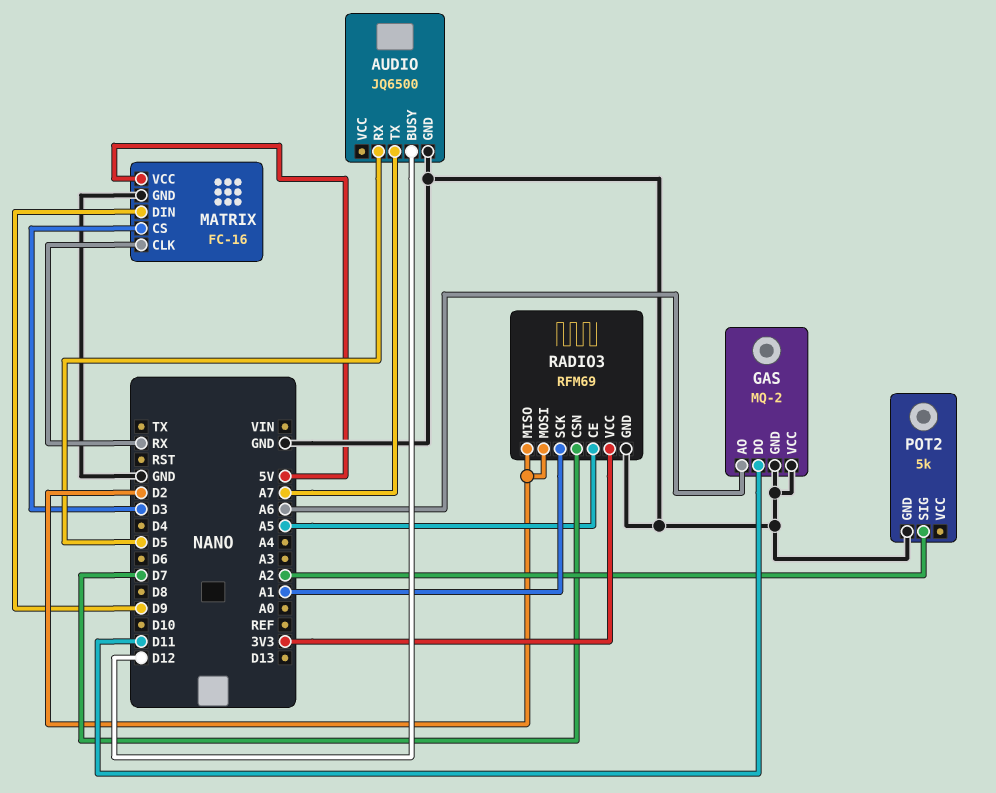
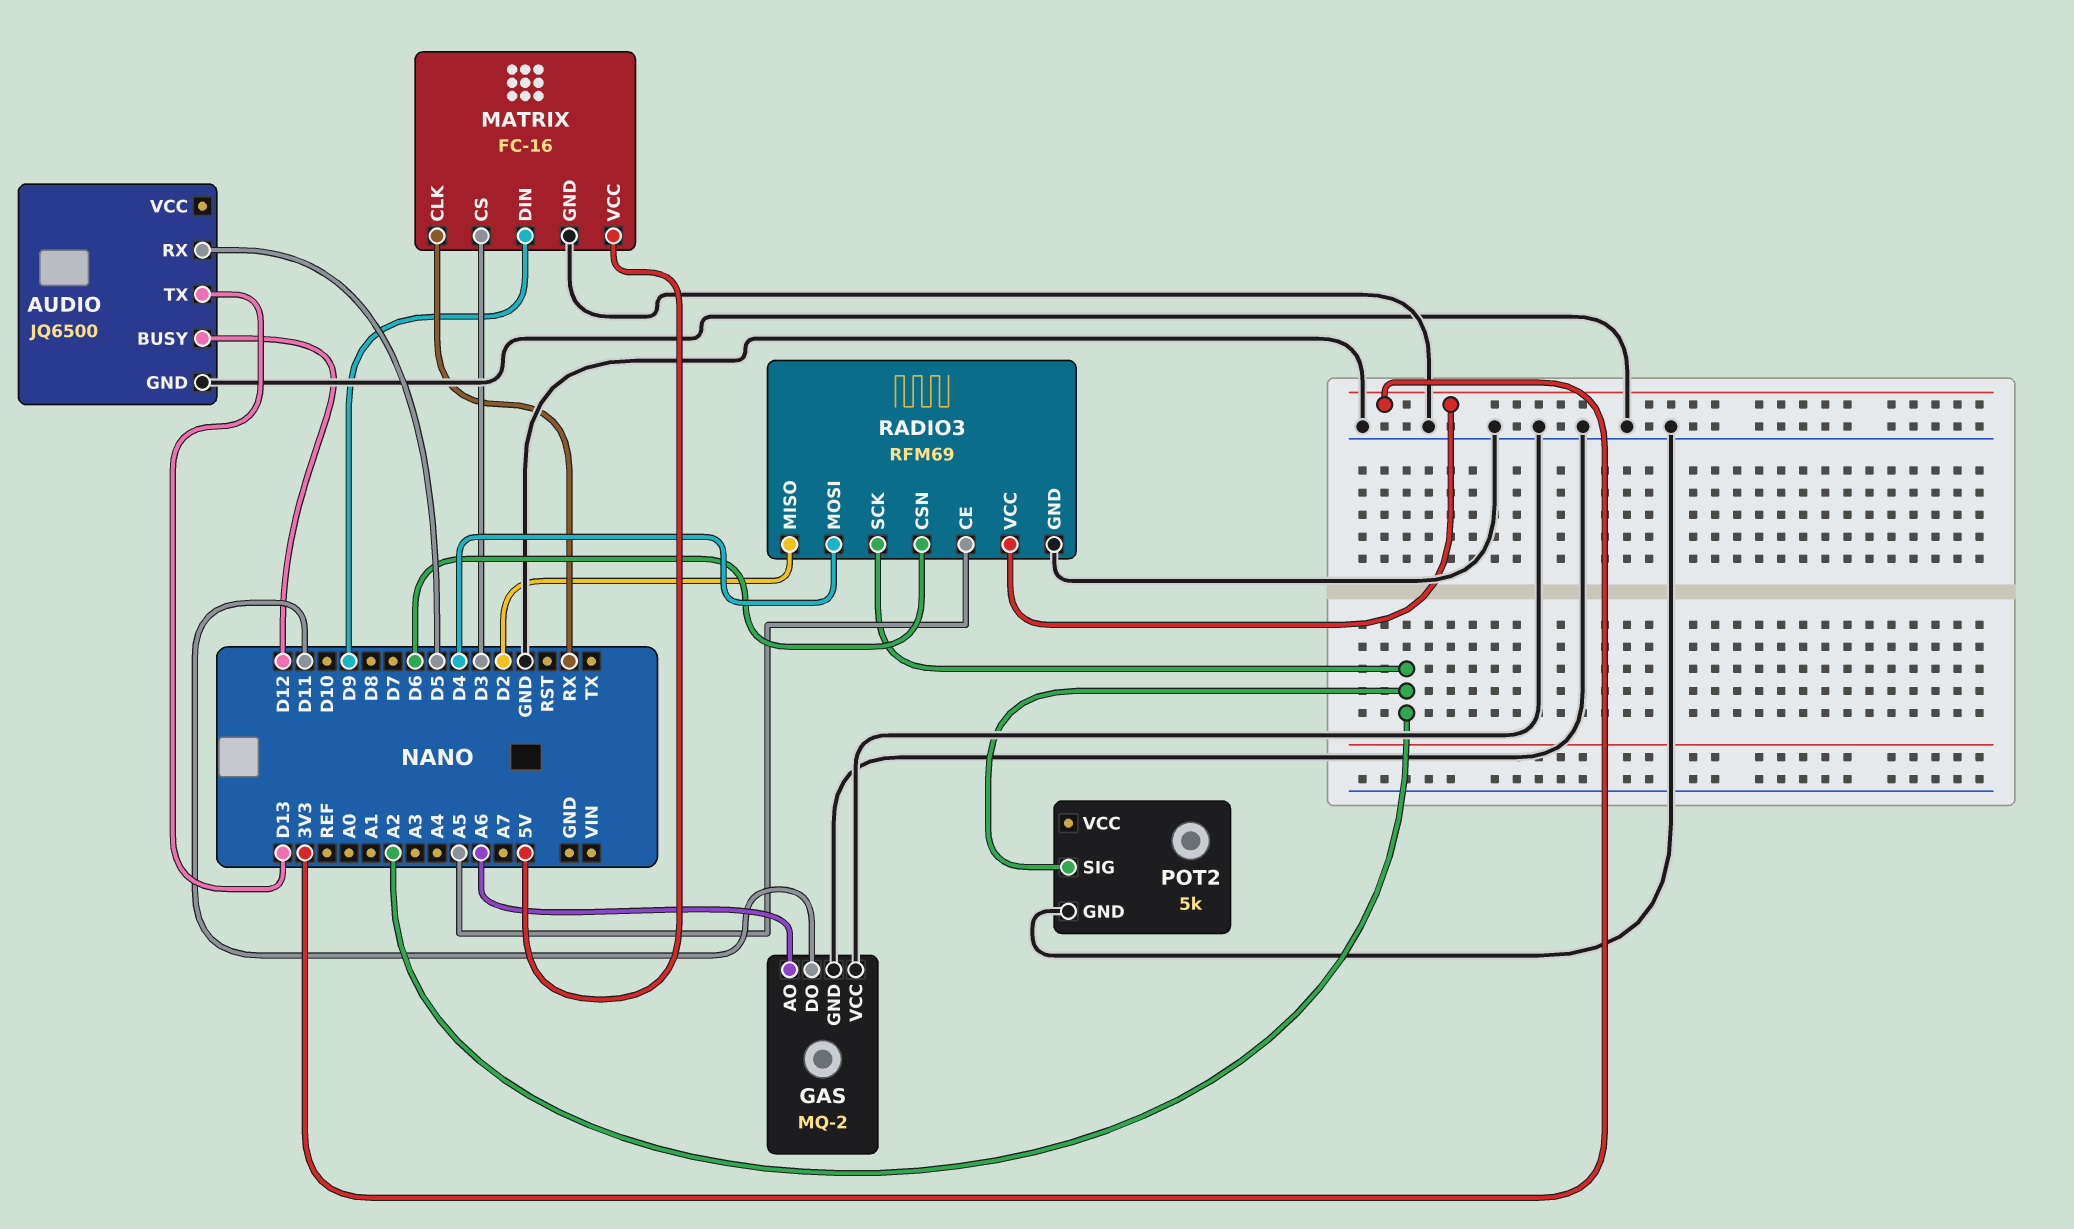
AUDIO pin TX: A7 -> D13
RADIO3 pin CSN: D7 -> D6
RADIO3 pin MOSI: D2 -> D4
RADIO3 pin SCK: A1 -> A2

